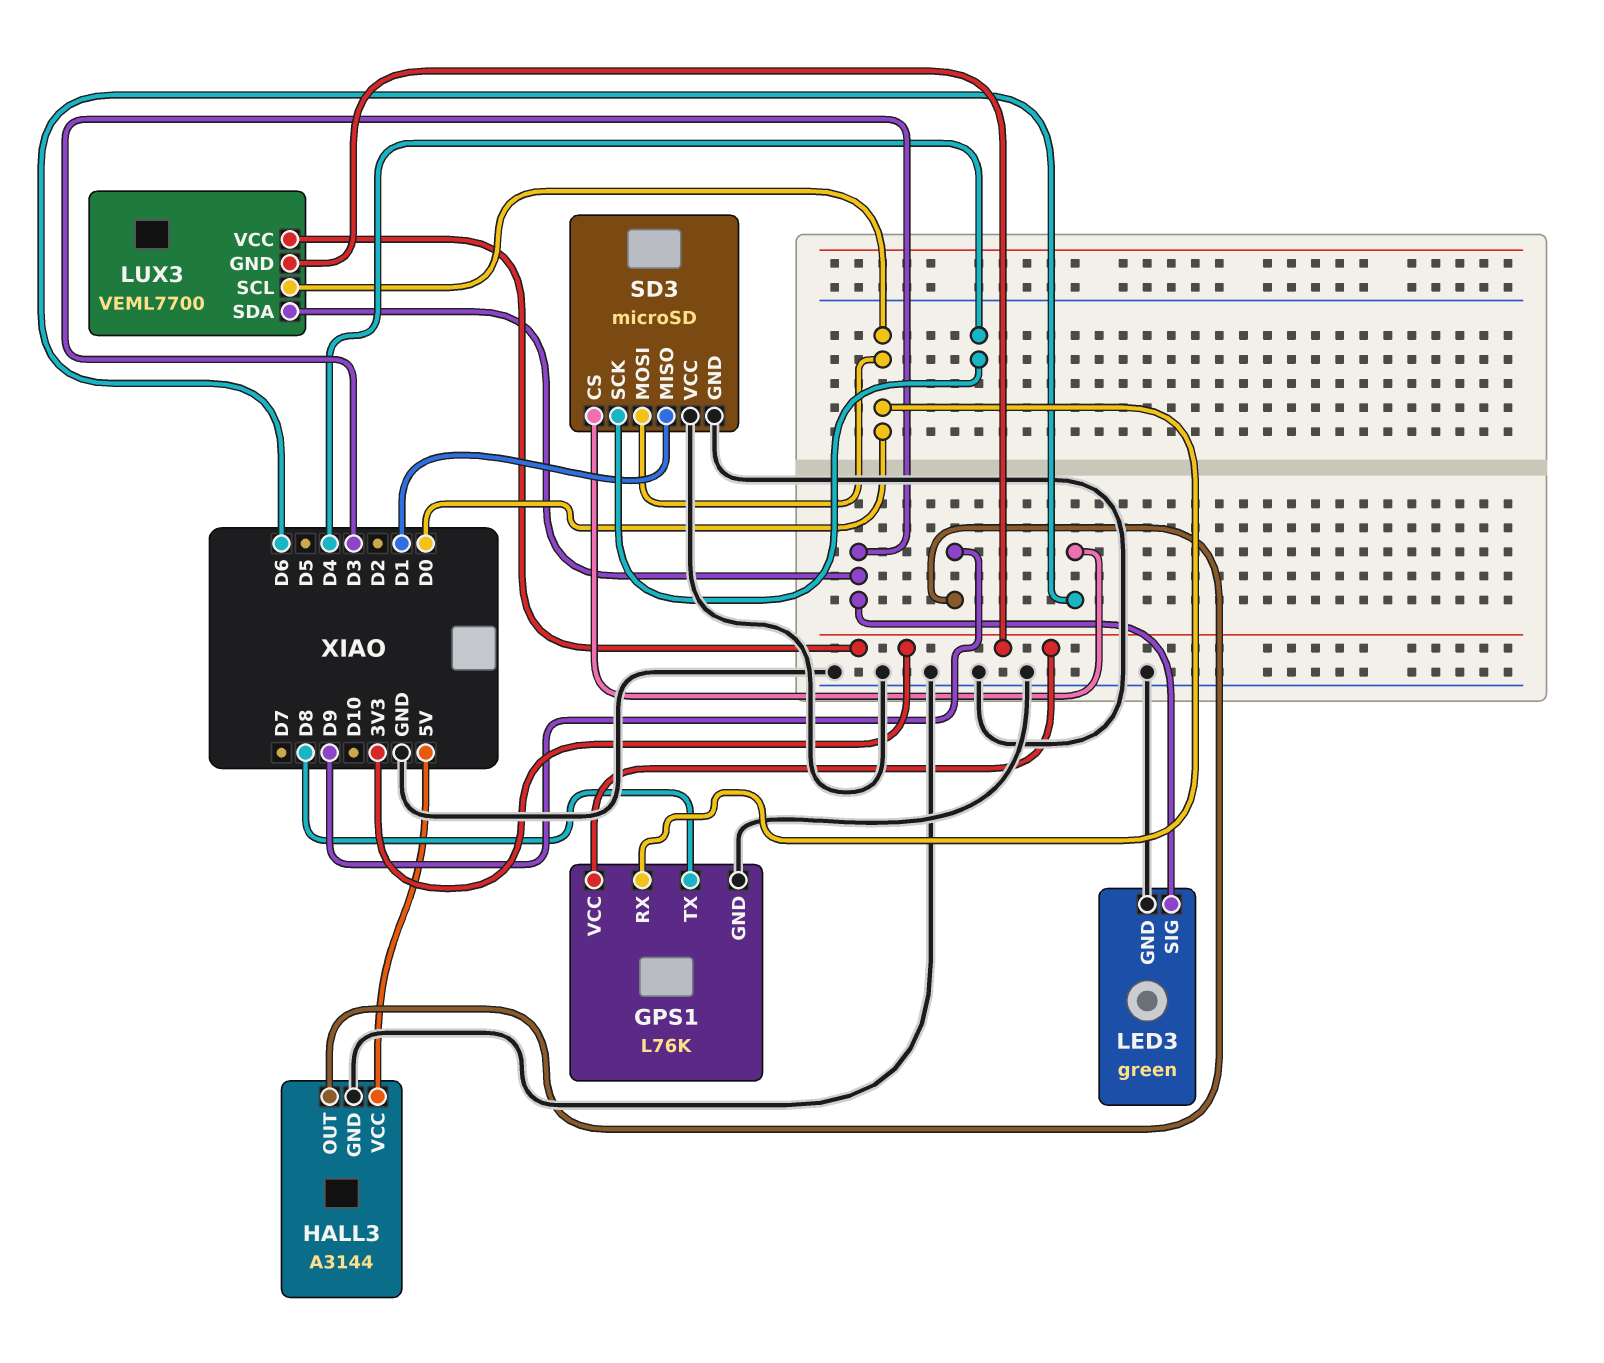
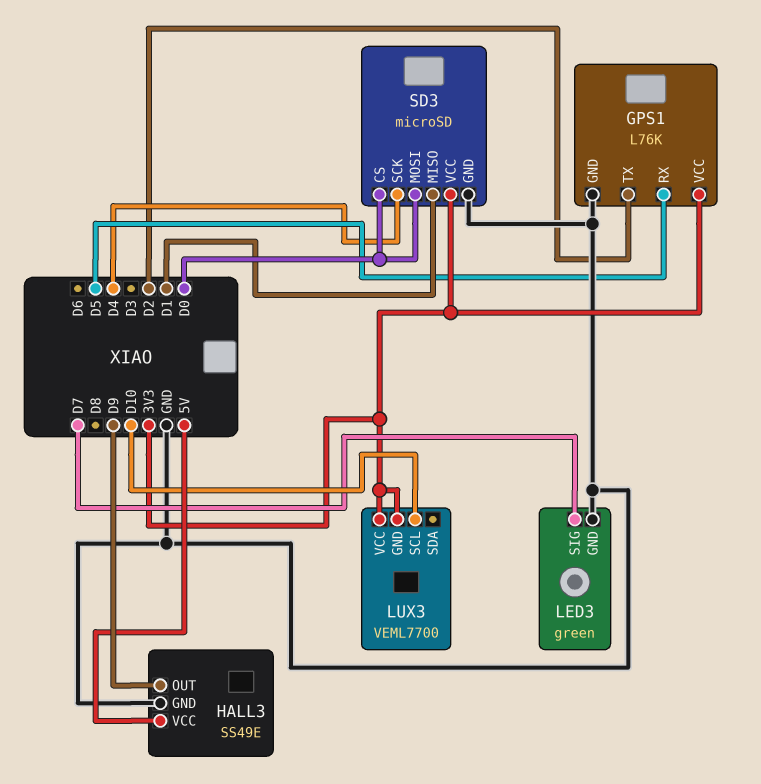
GPS1 pin RX: D0 -> D5
GPS1 pin TX: D8 -> D2
HALL3: A3144 -> SS49E
LED3 pin SIG: D3 -> D7
LUX3 pin SCL: D0 -> D10
LUX3 pin SDA: D3 -> none
SD3 pin CS: D6 -> D0
SD3 pin VCC: GND -> 3V3

